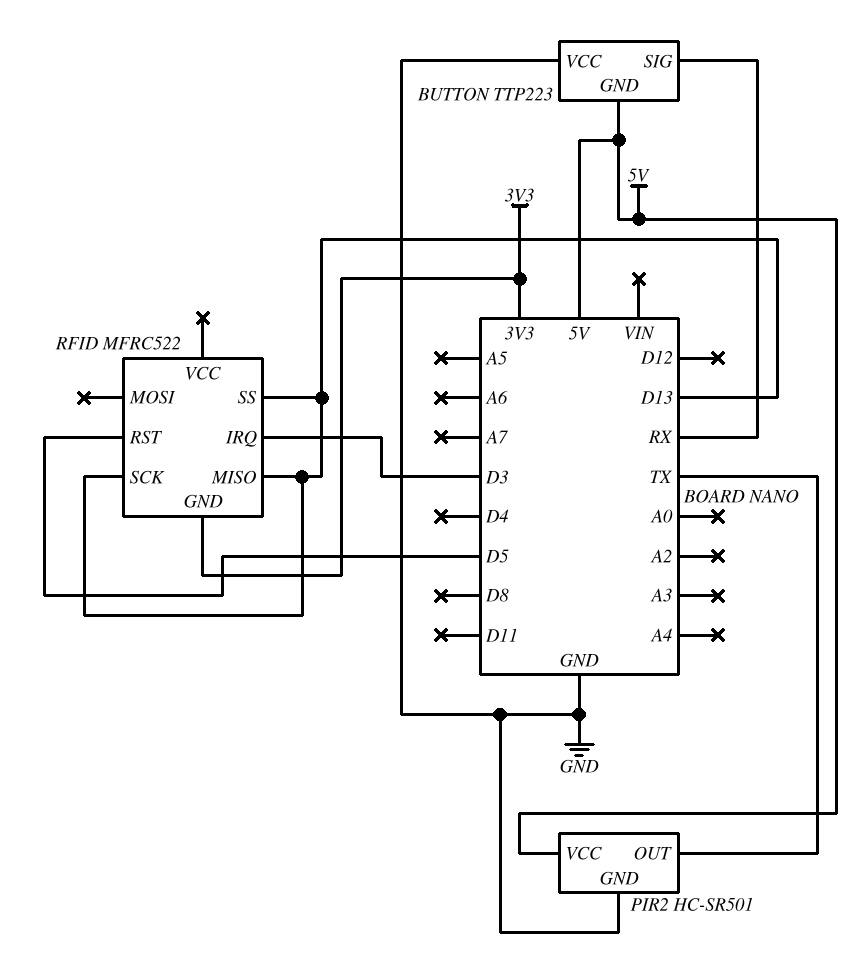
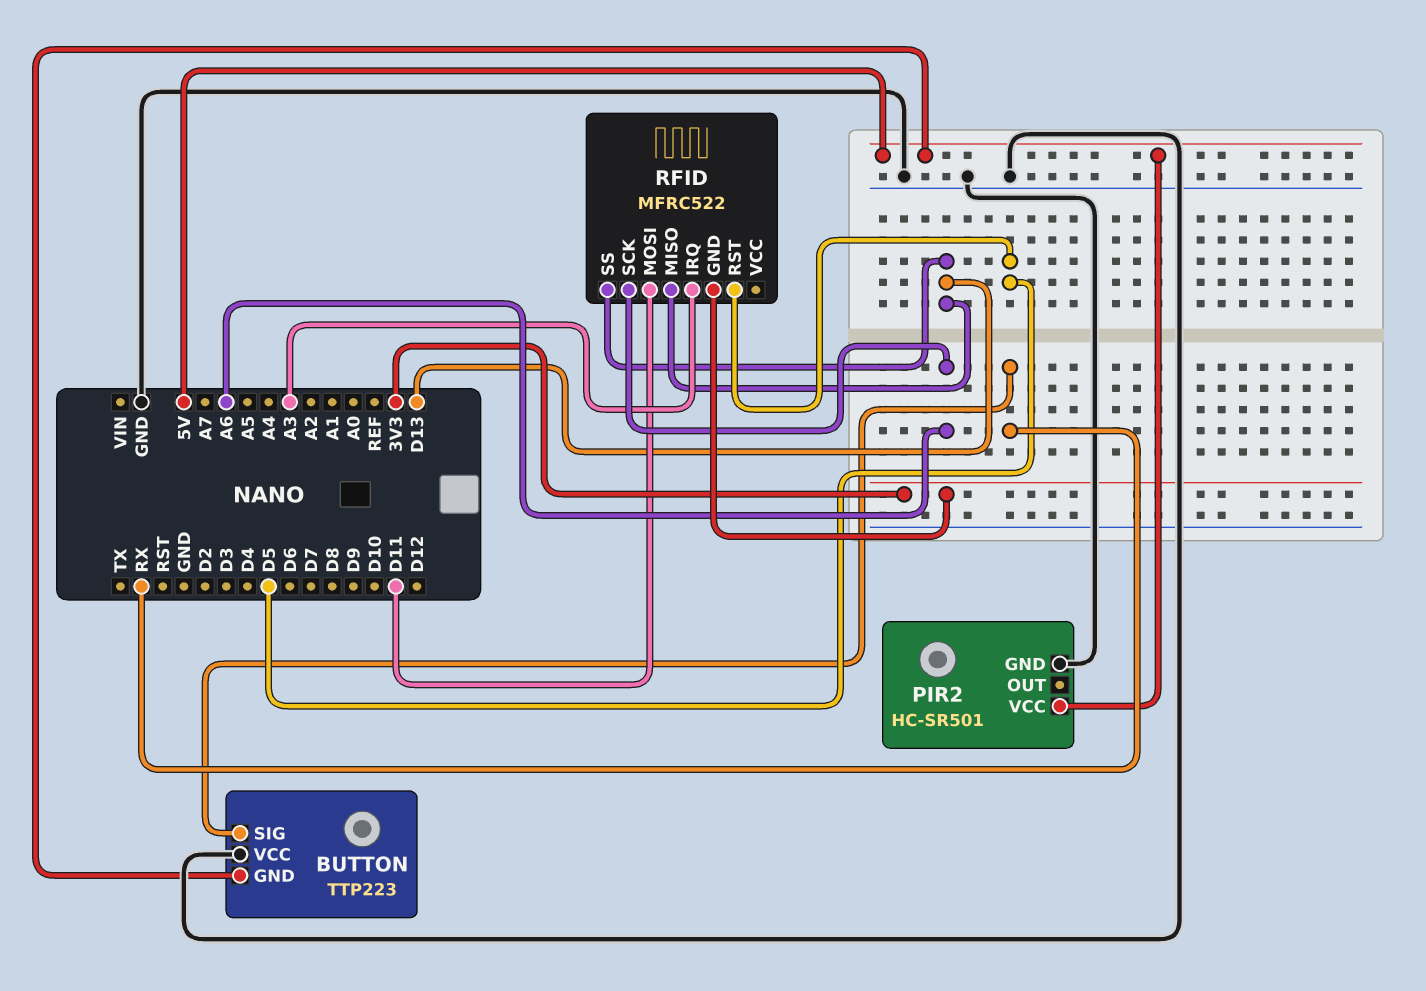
PIR2 pin OUT: TX -> none
RFID pin IRQ: D3 -> A3
RFID pin MOSI: none -> D11
RFID pin SCK: D13 -> A6

